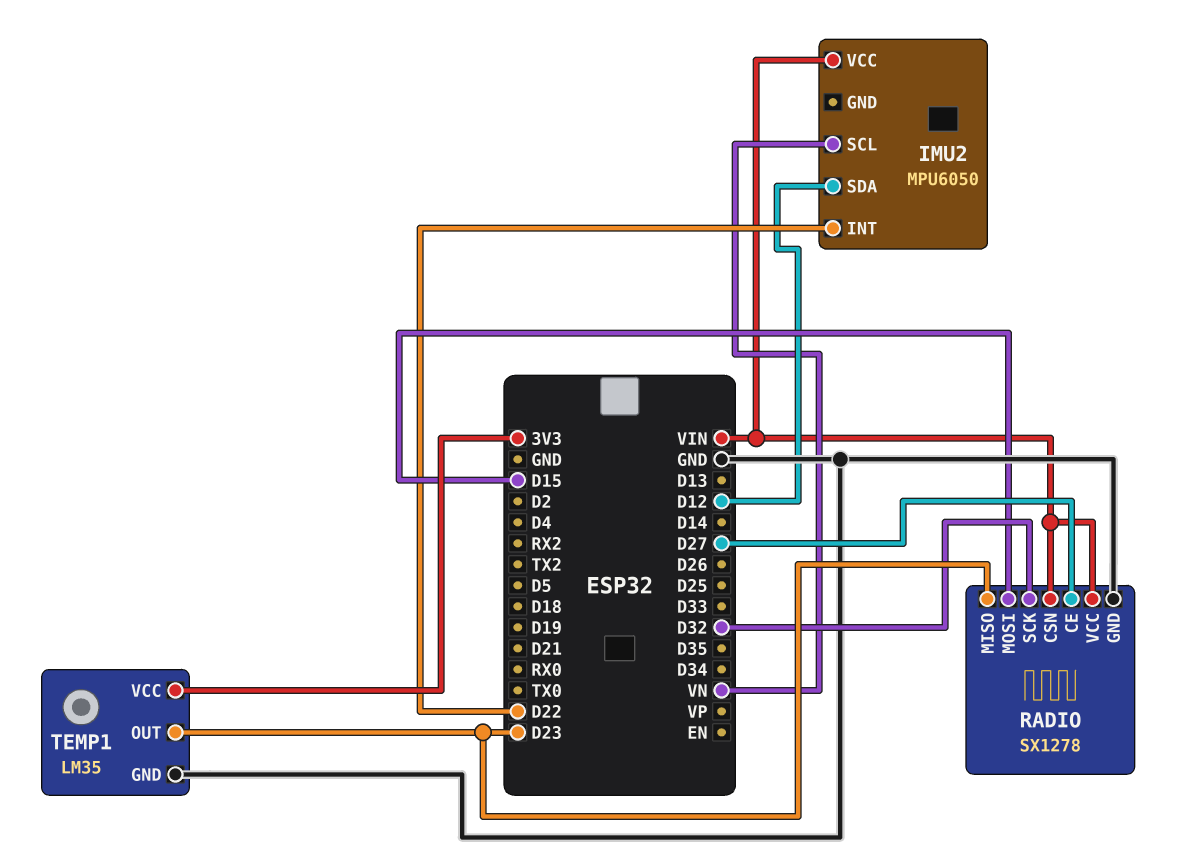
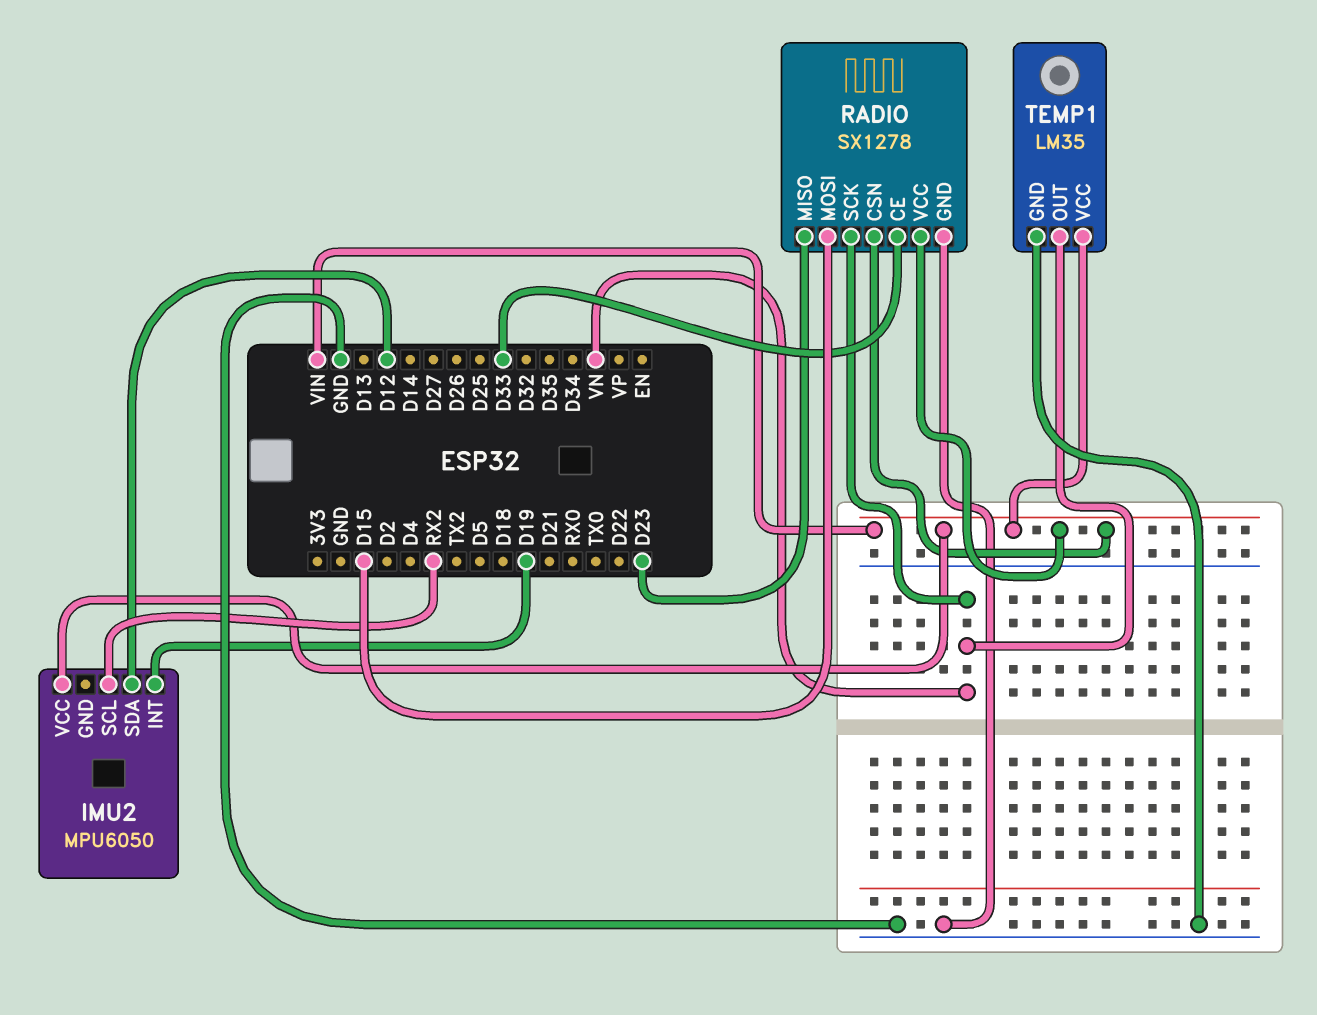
IMU2 pin INT: D22 -> D19
IMU2 pin SCL: VN -> RX2
RADIO pin CE: D27 -> D33
RADIO pin SCK: D32 -> VN
TEMP1 pin OUT: D23 -> VN
TEMP1 pin VCC: 3V3 -> VIN

